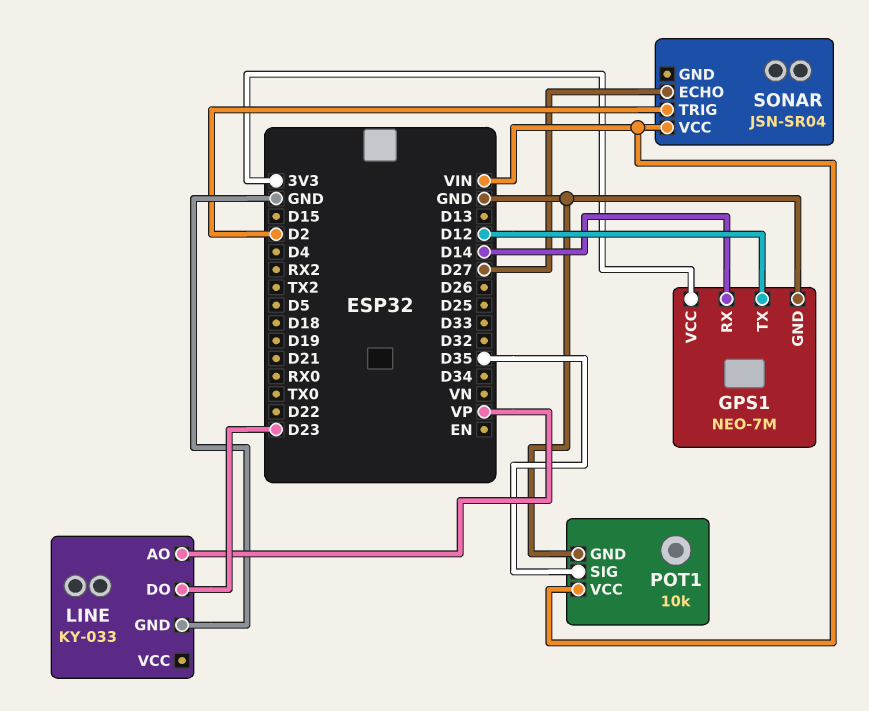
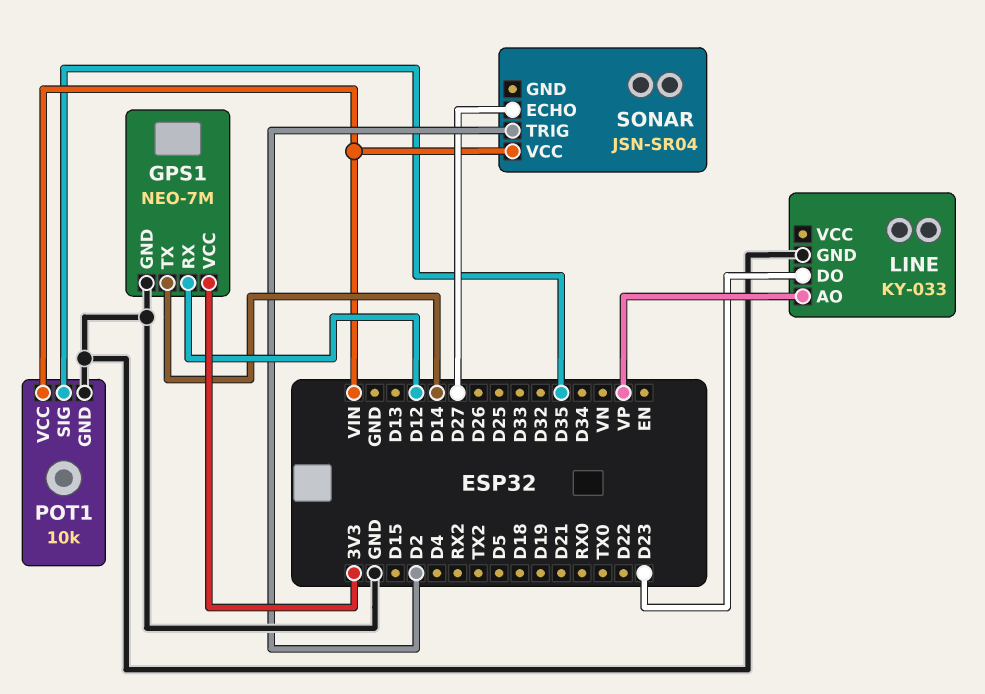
GPS1 pin RX: D14 -> D12
GPS1 pin TX: D12 -> D14

